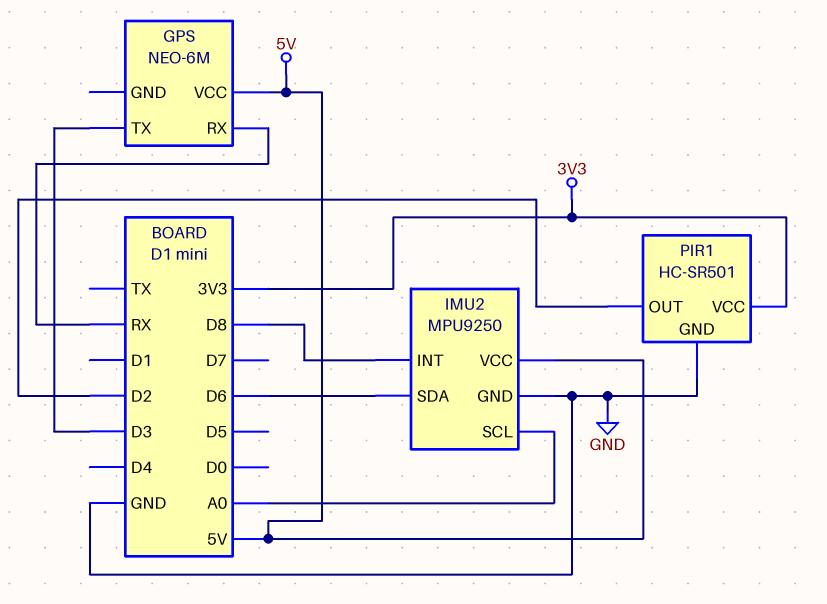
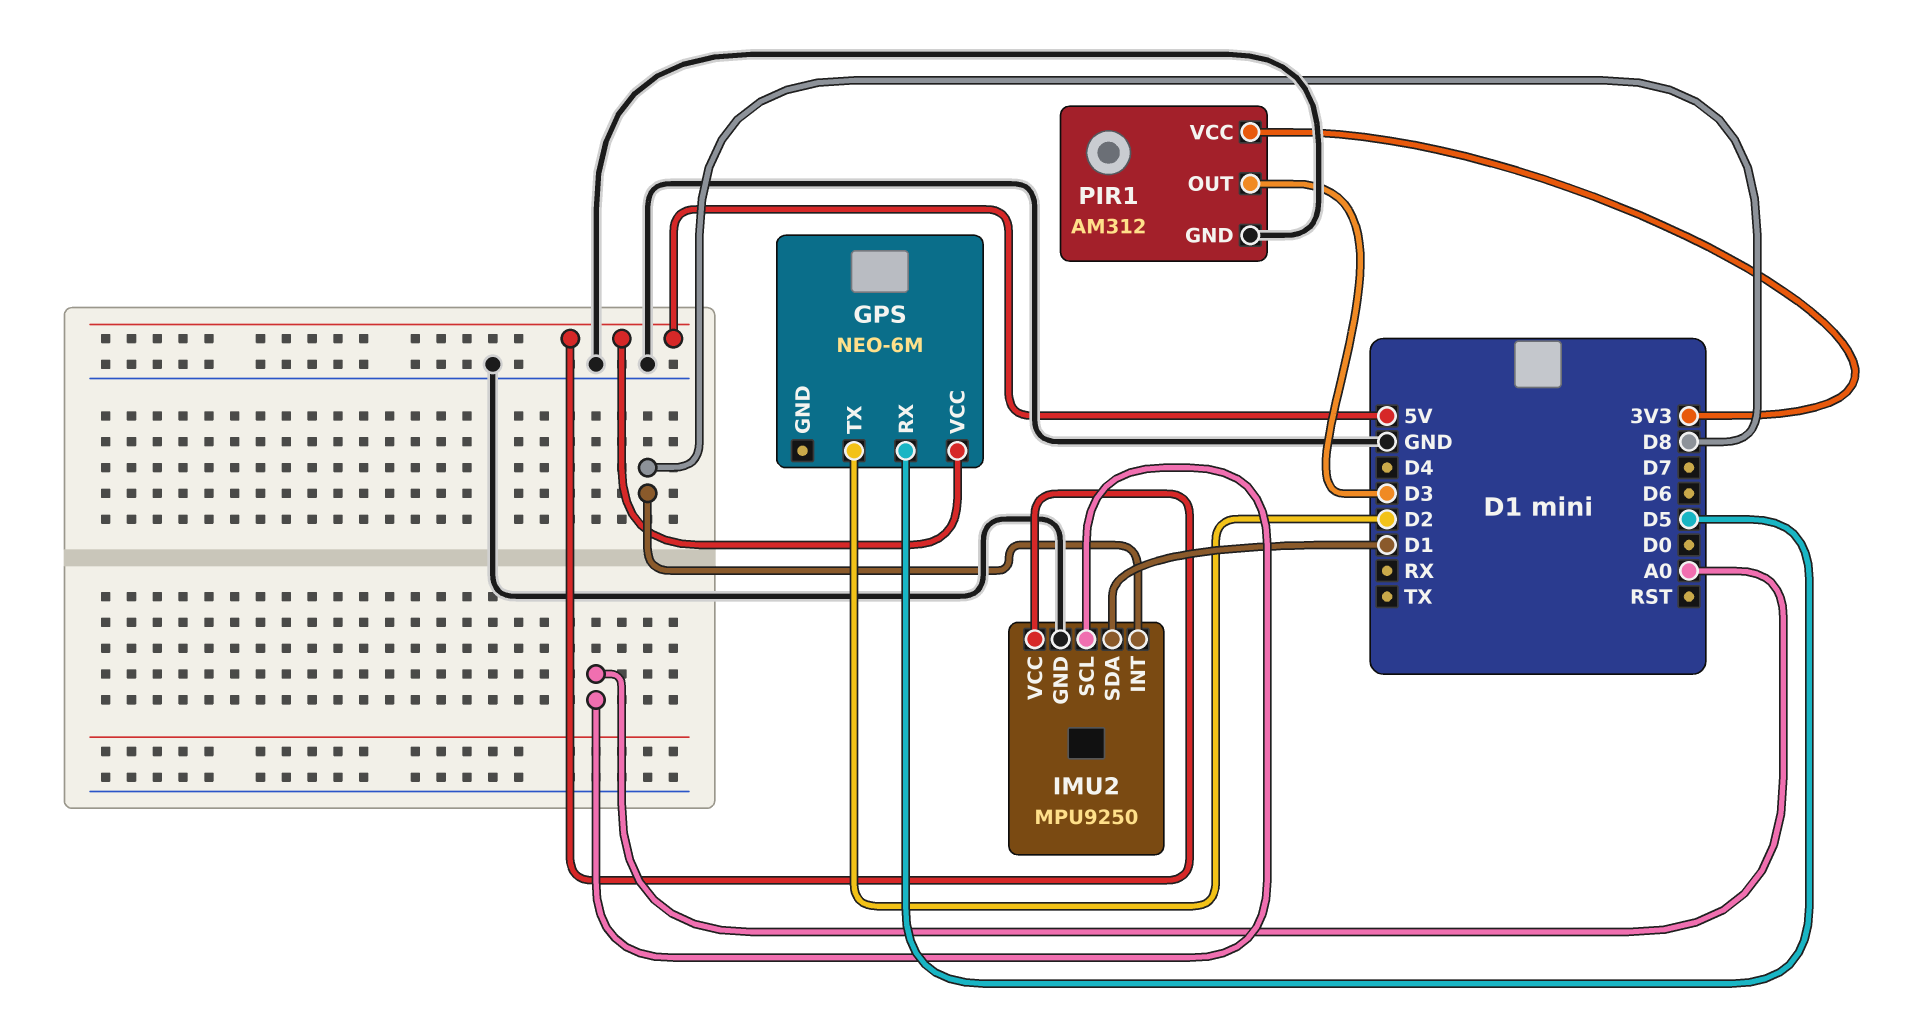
GPS pin RX: RX -> D5
GPS pin TX: D3 -> D2
IMU2 pin SDA: D6 -> D1
PIR1: HC-SR501 -> AM312
PIR1 pin OUT: D2 -> D3

